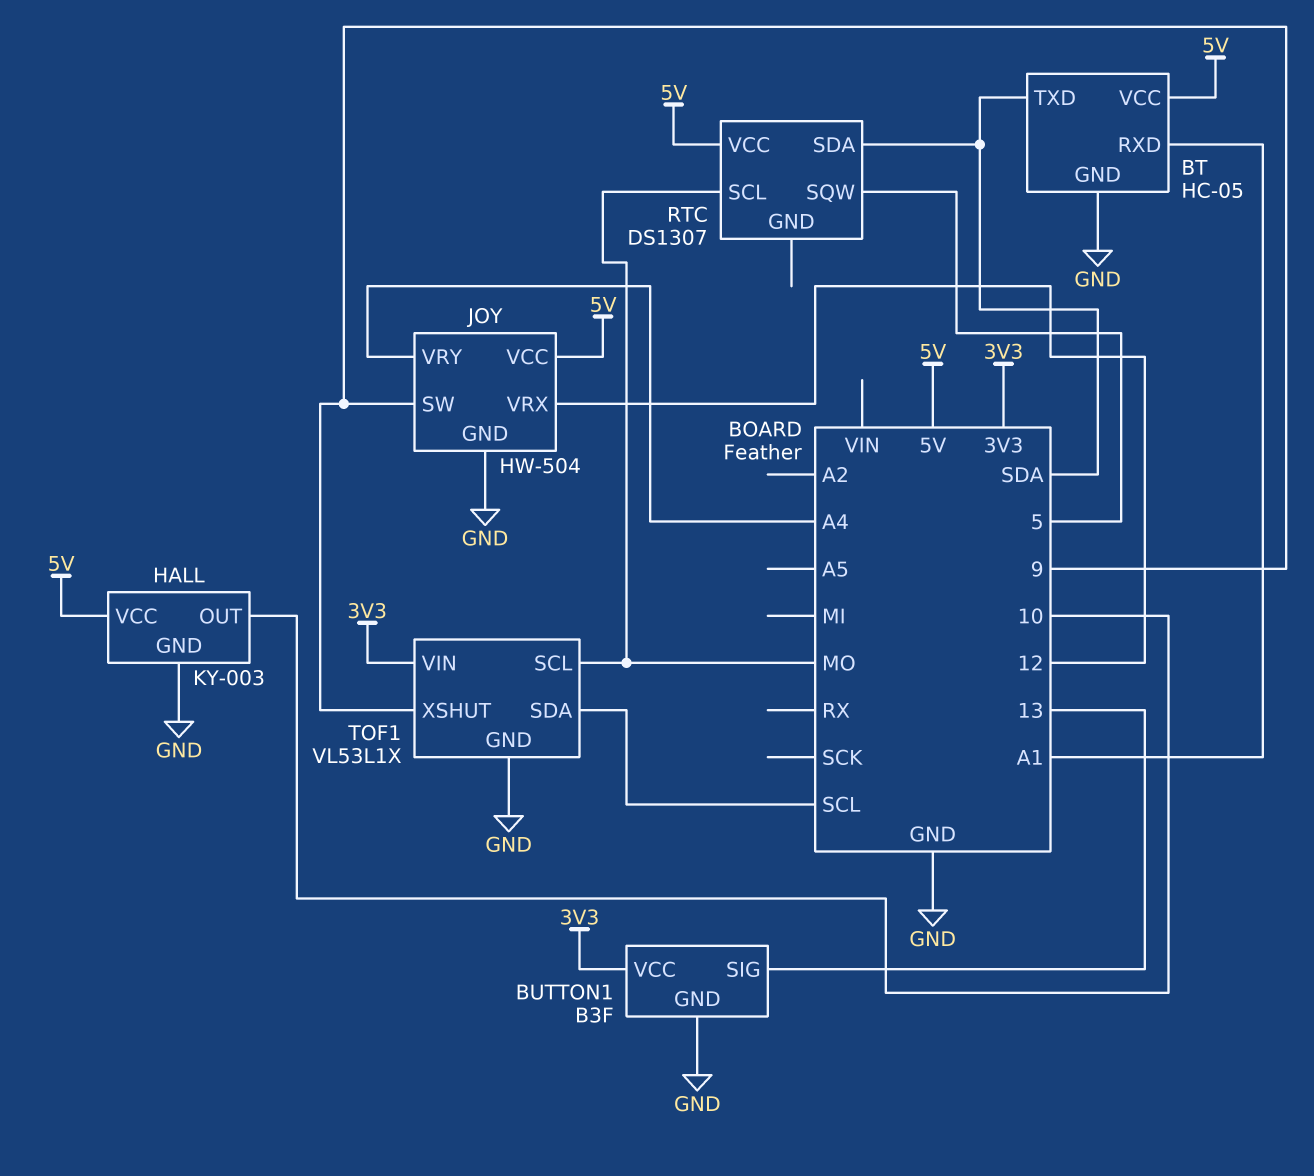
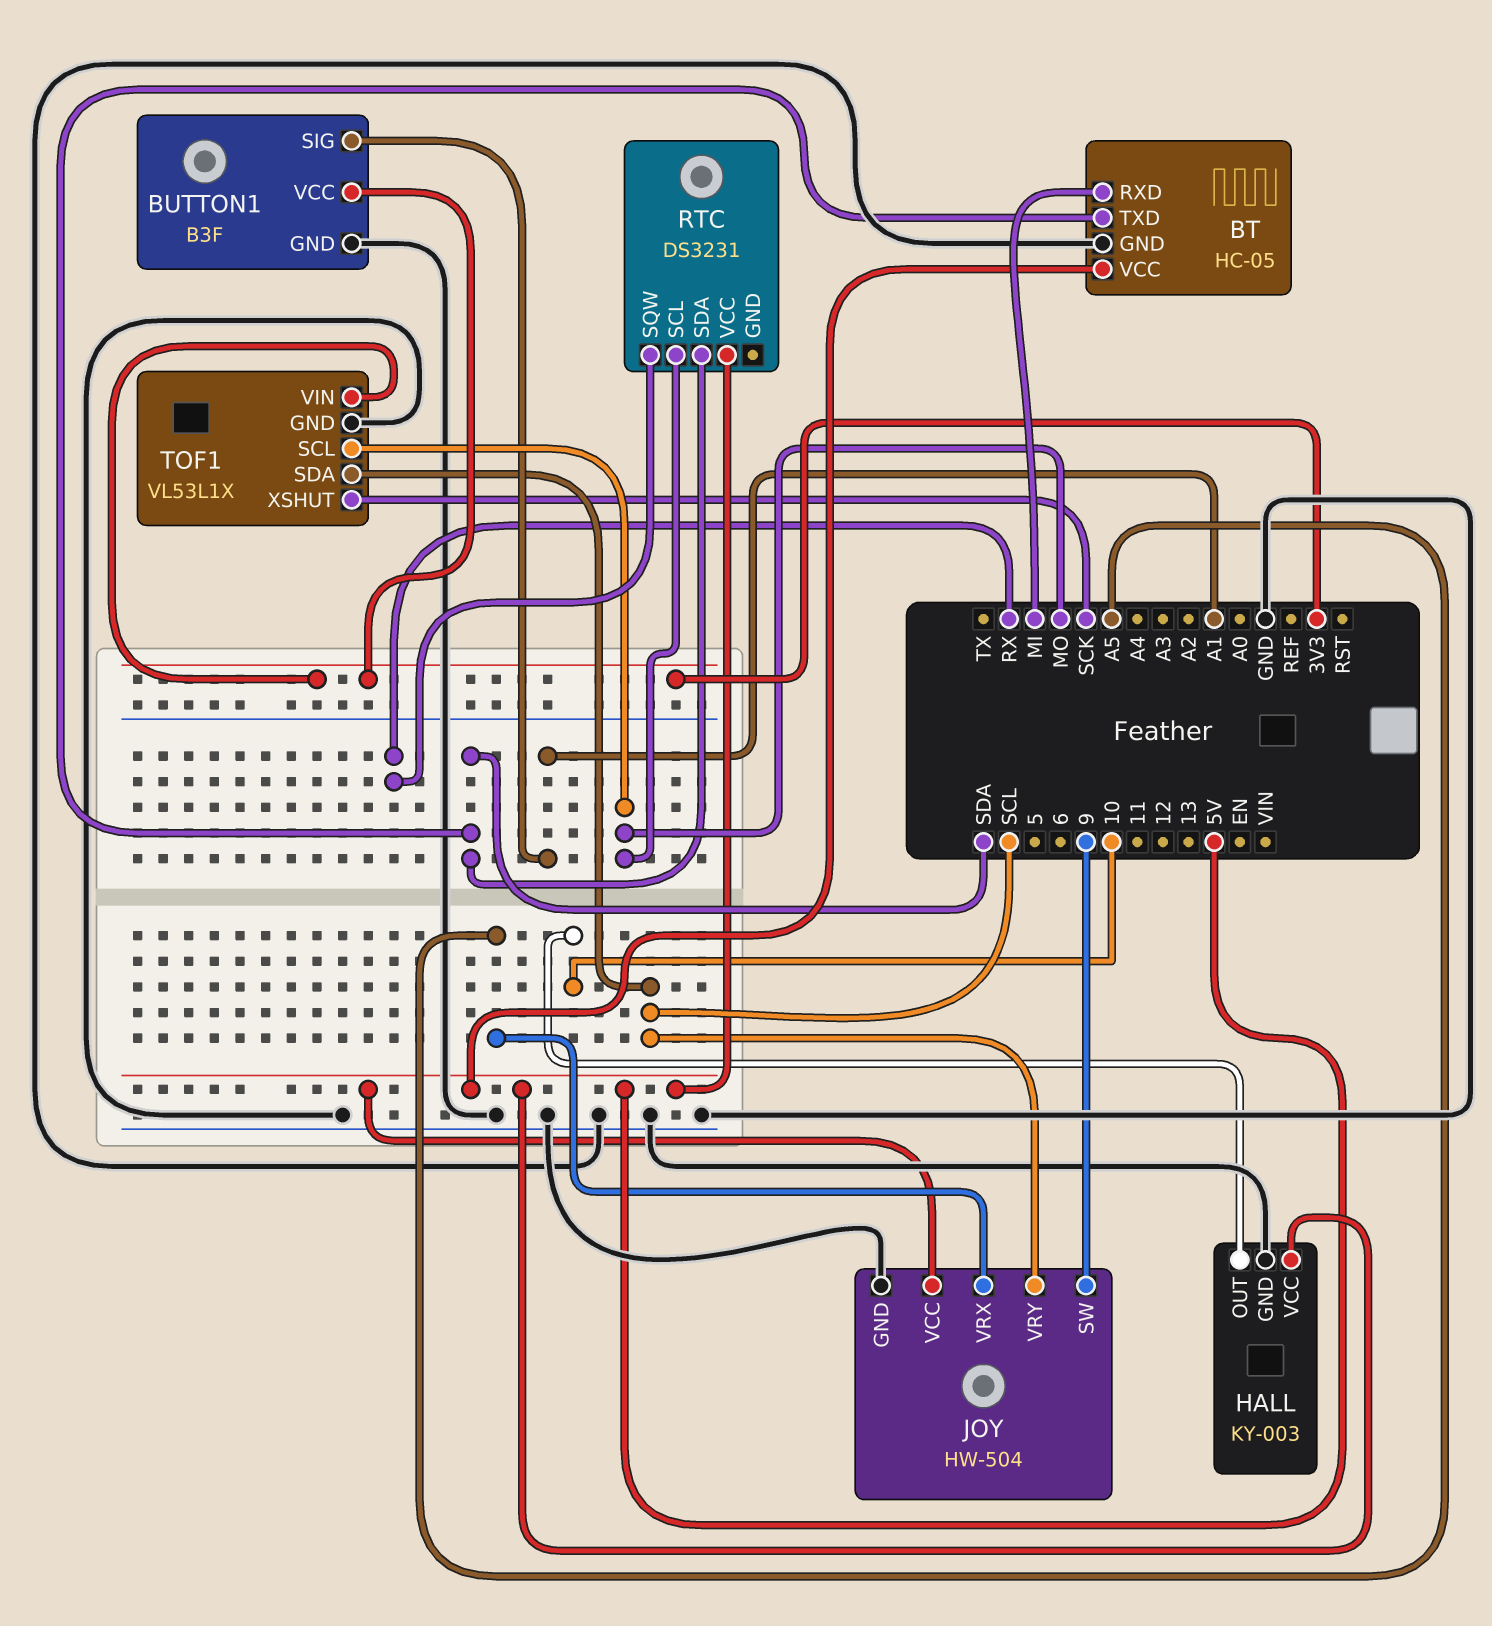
BT pin RXD: A1 -> MI
BUTTON1 pin SIG: 13 -> A1
JOY pin VRX: 12 -> A5
JOY pin VRY: A4 -> SCL
RTC: DS1307 -> DS3231
RTC pin SQW: 5 -> RX
TOF1 pin XSHUT: 9 -> SCK

